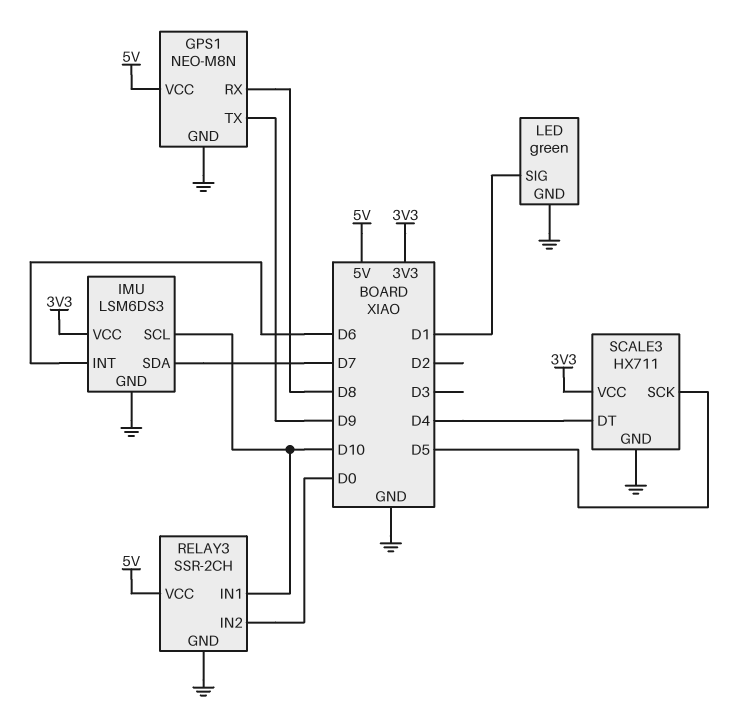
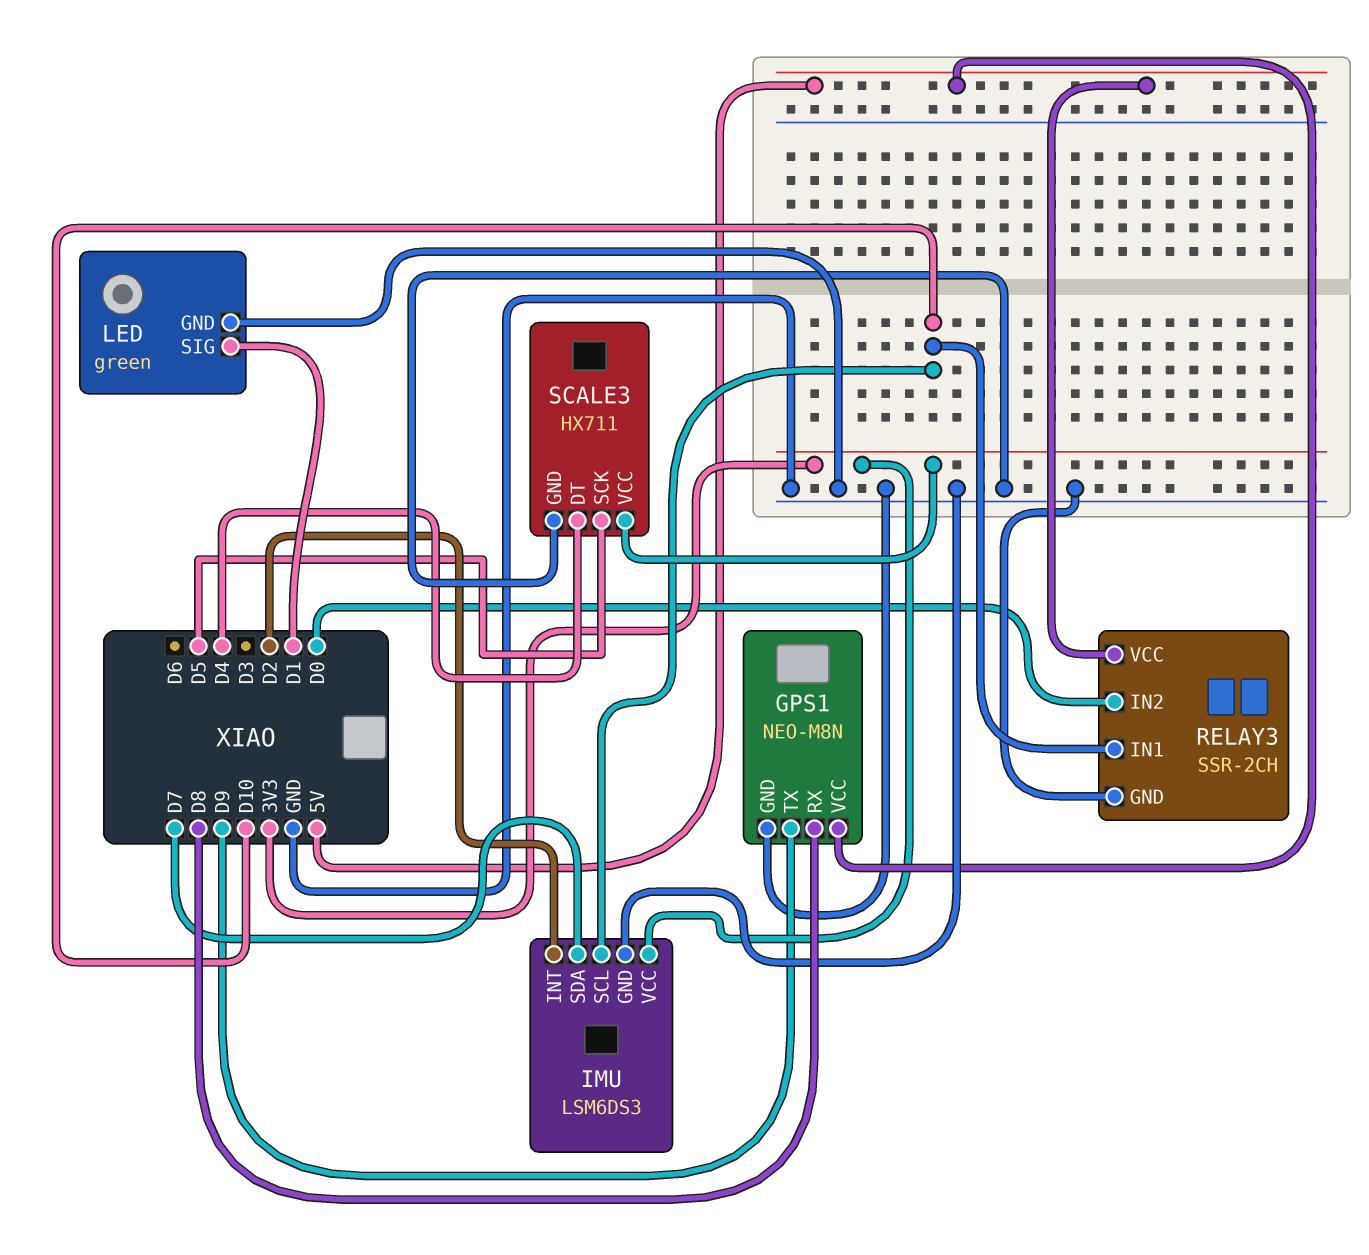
IMU pin INT: D6 -> D2

